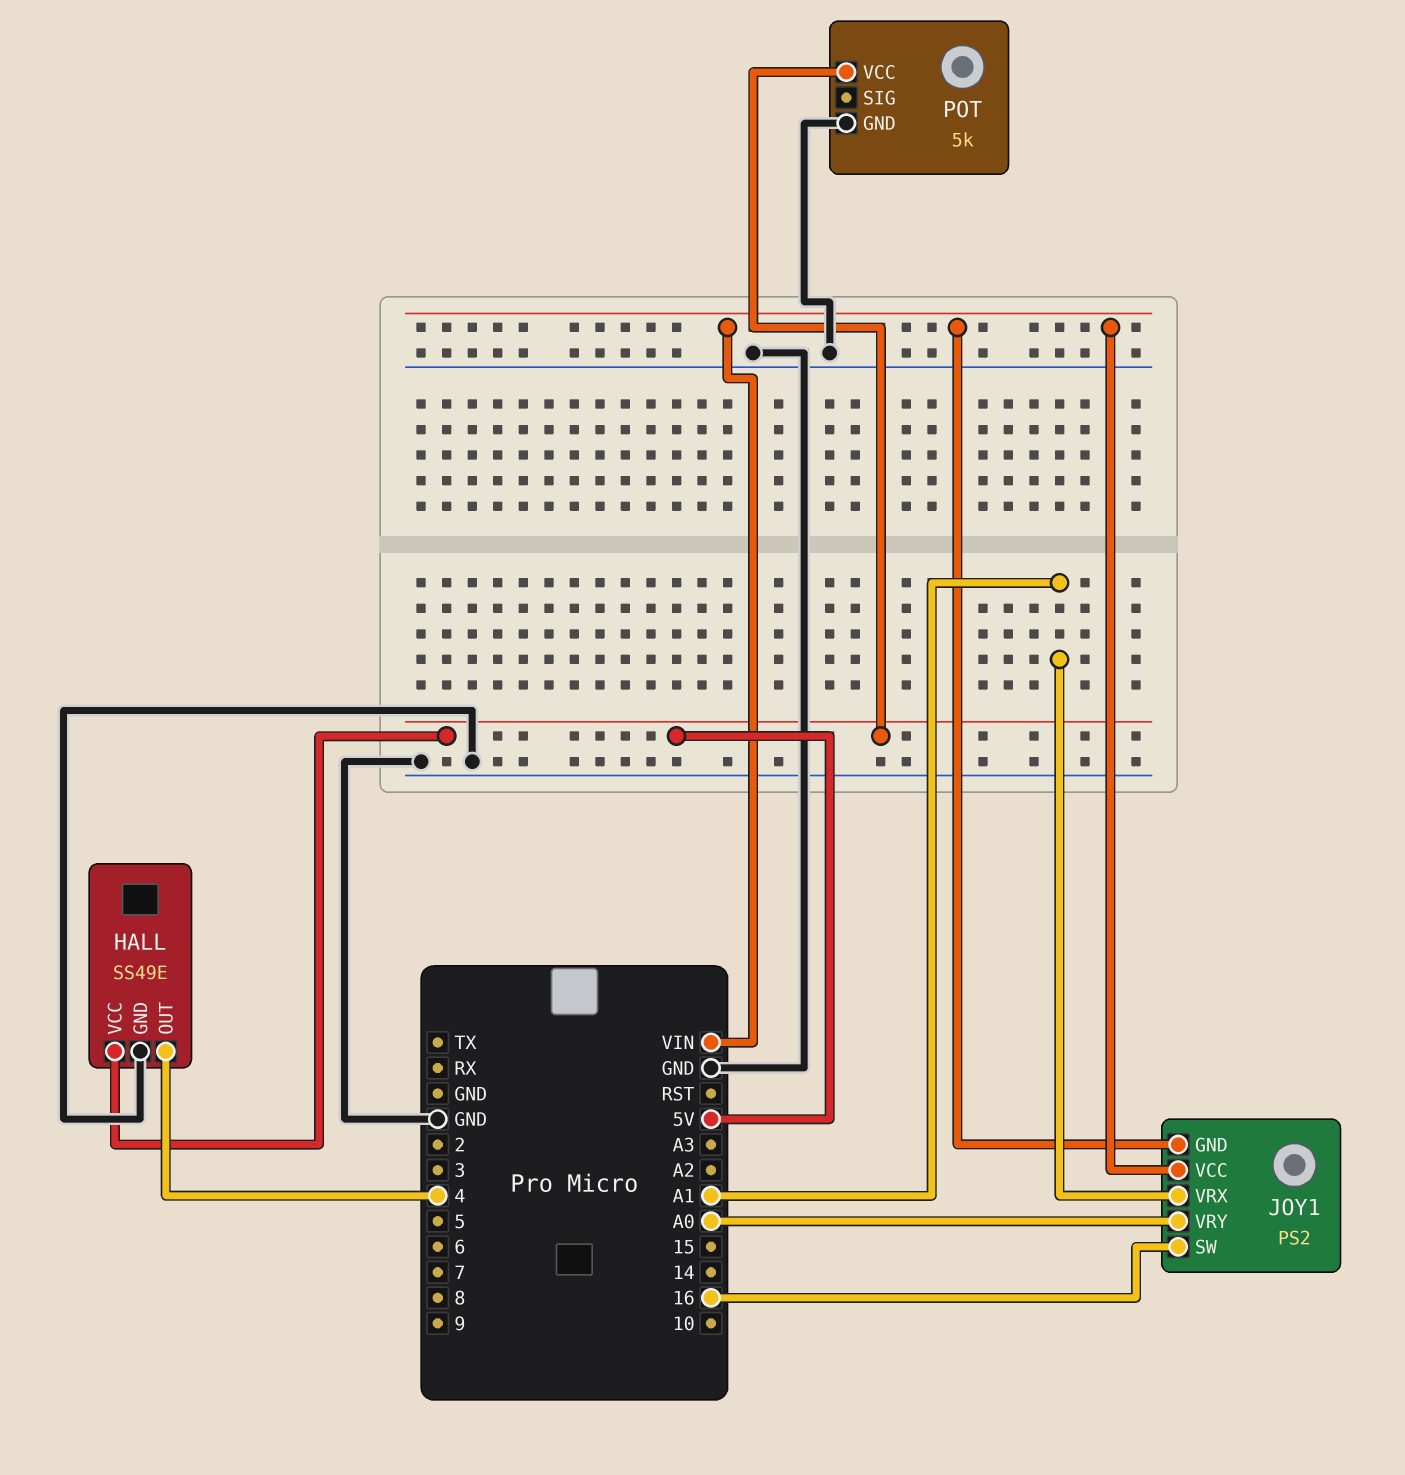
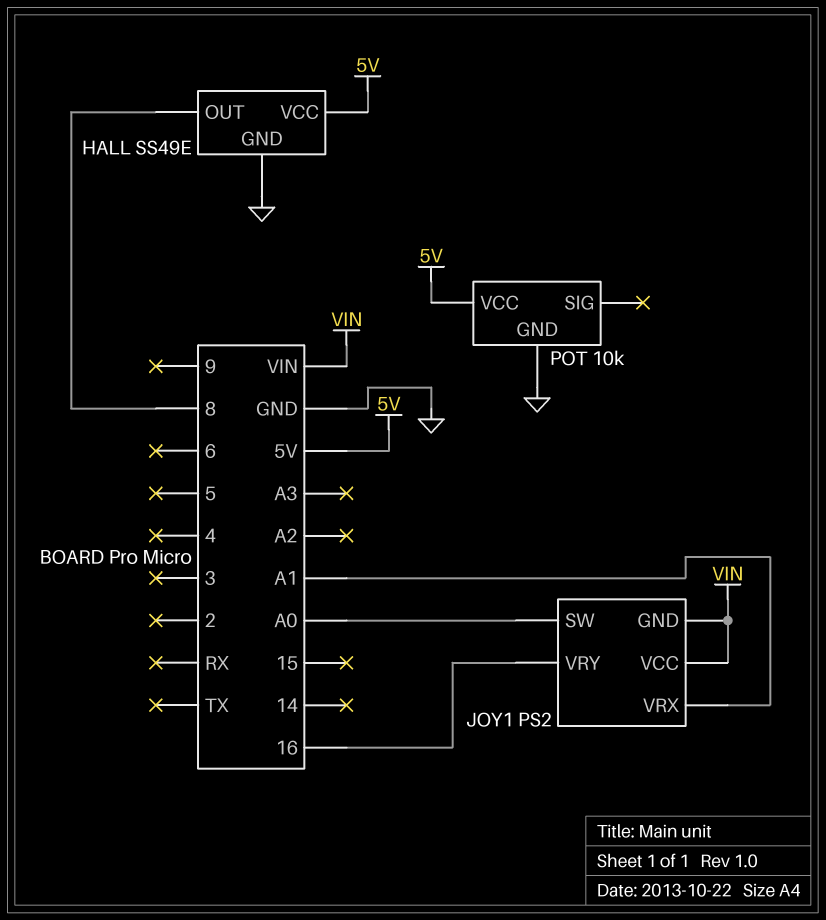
HALL pin OUT: 4 -> 8
JOY1 pin SW: 16 -> A0
JOY1 pin VRY: A0 -> 16
POT: 5k -> 10k

